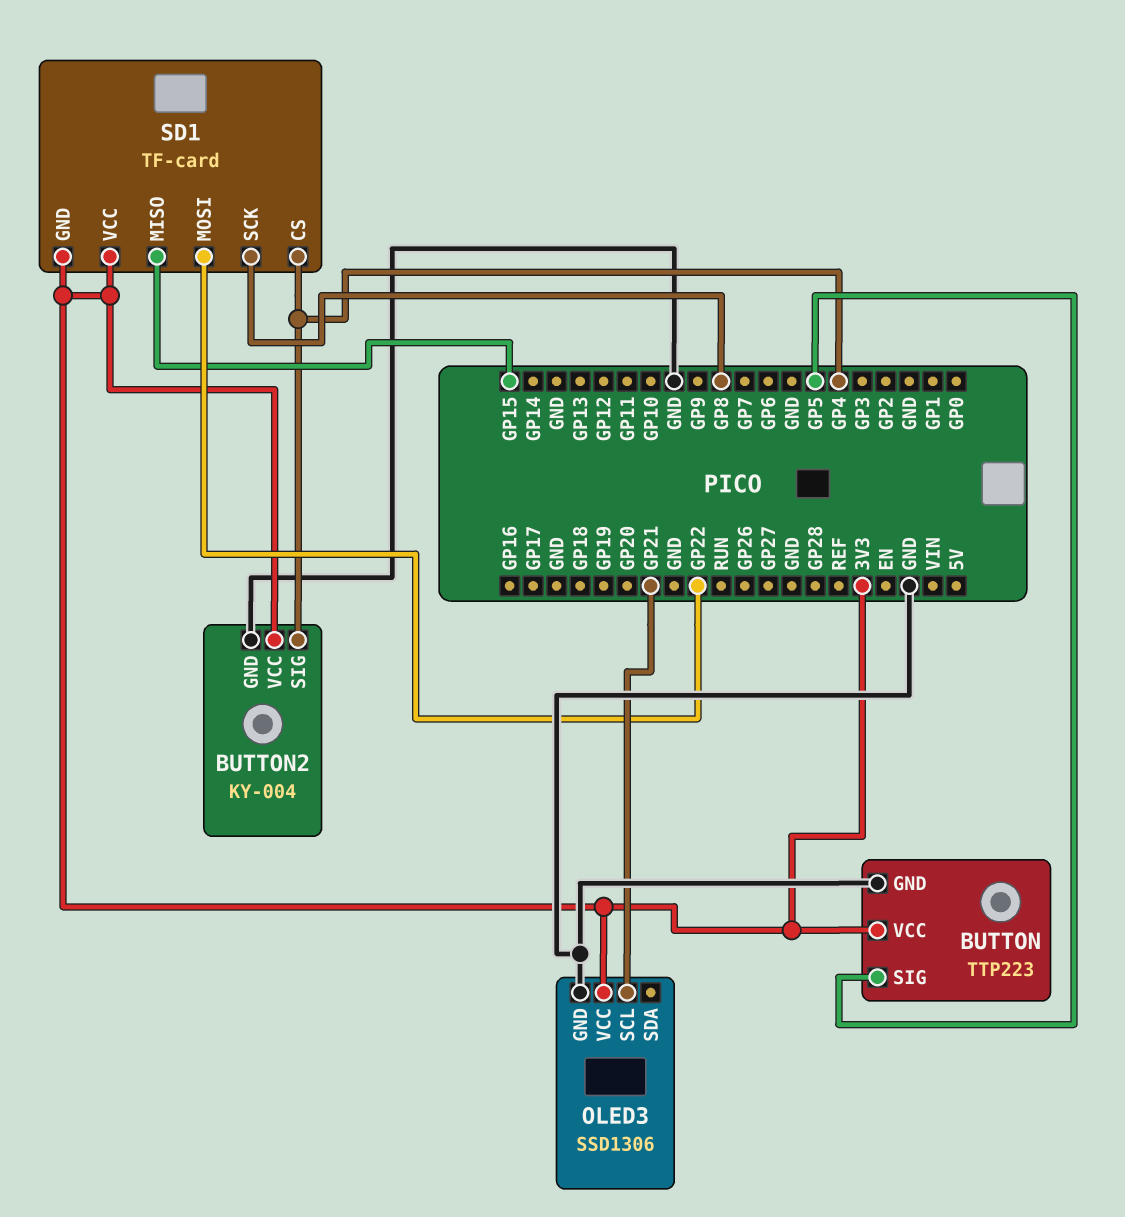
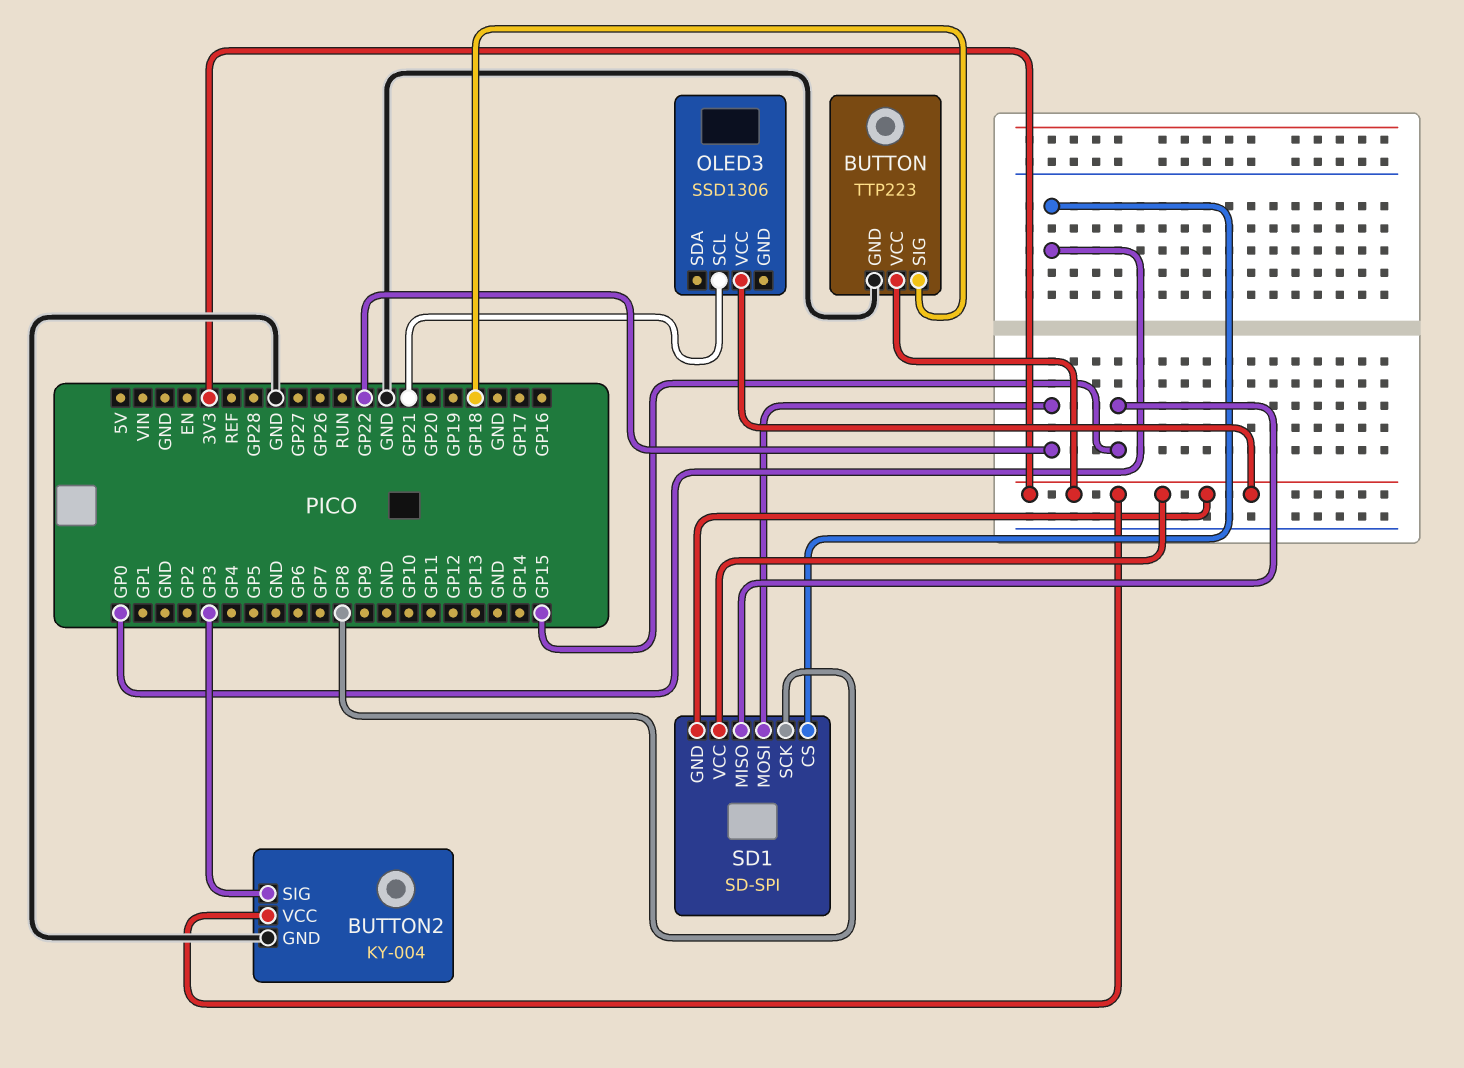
BUTTON pin SIG: GP5 -> GP18
BUTTON2 pin SIG: GP4 -> GP3
OLED3 pin GND: GND -> none
SD1: TF-card -> SD-SPI
SD1 pin CS: GP4 -> GP0

